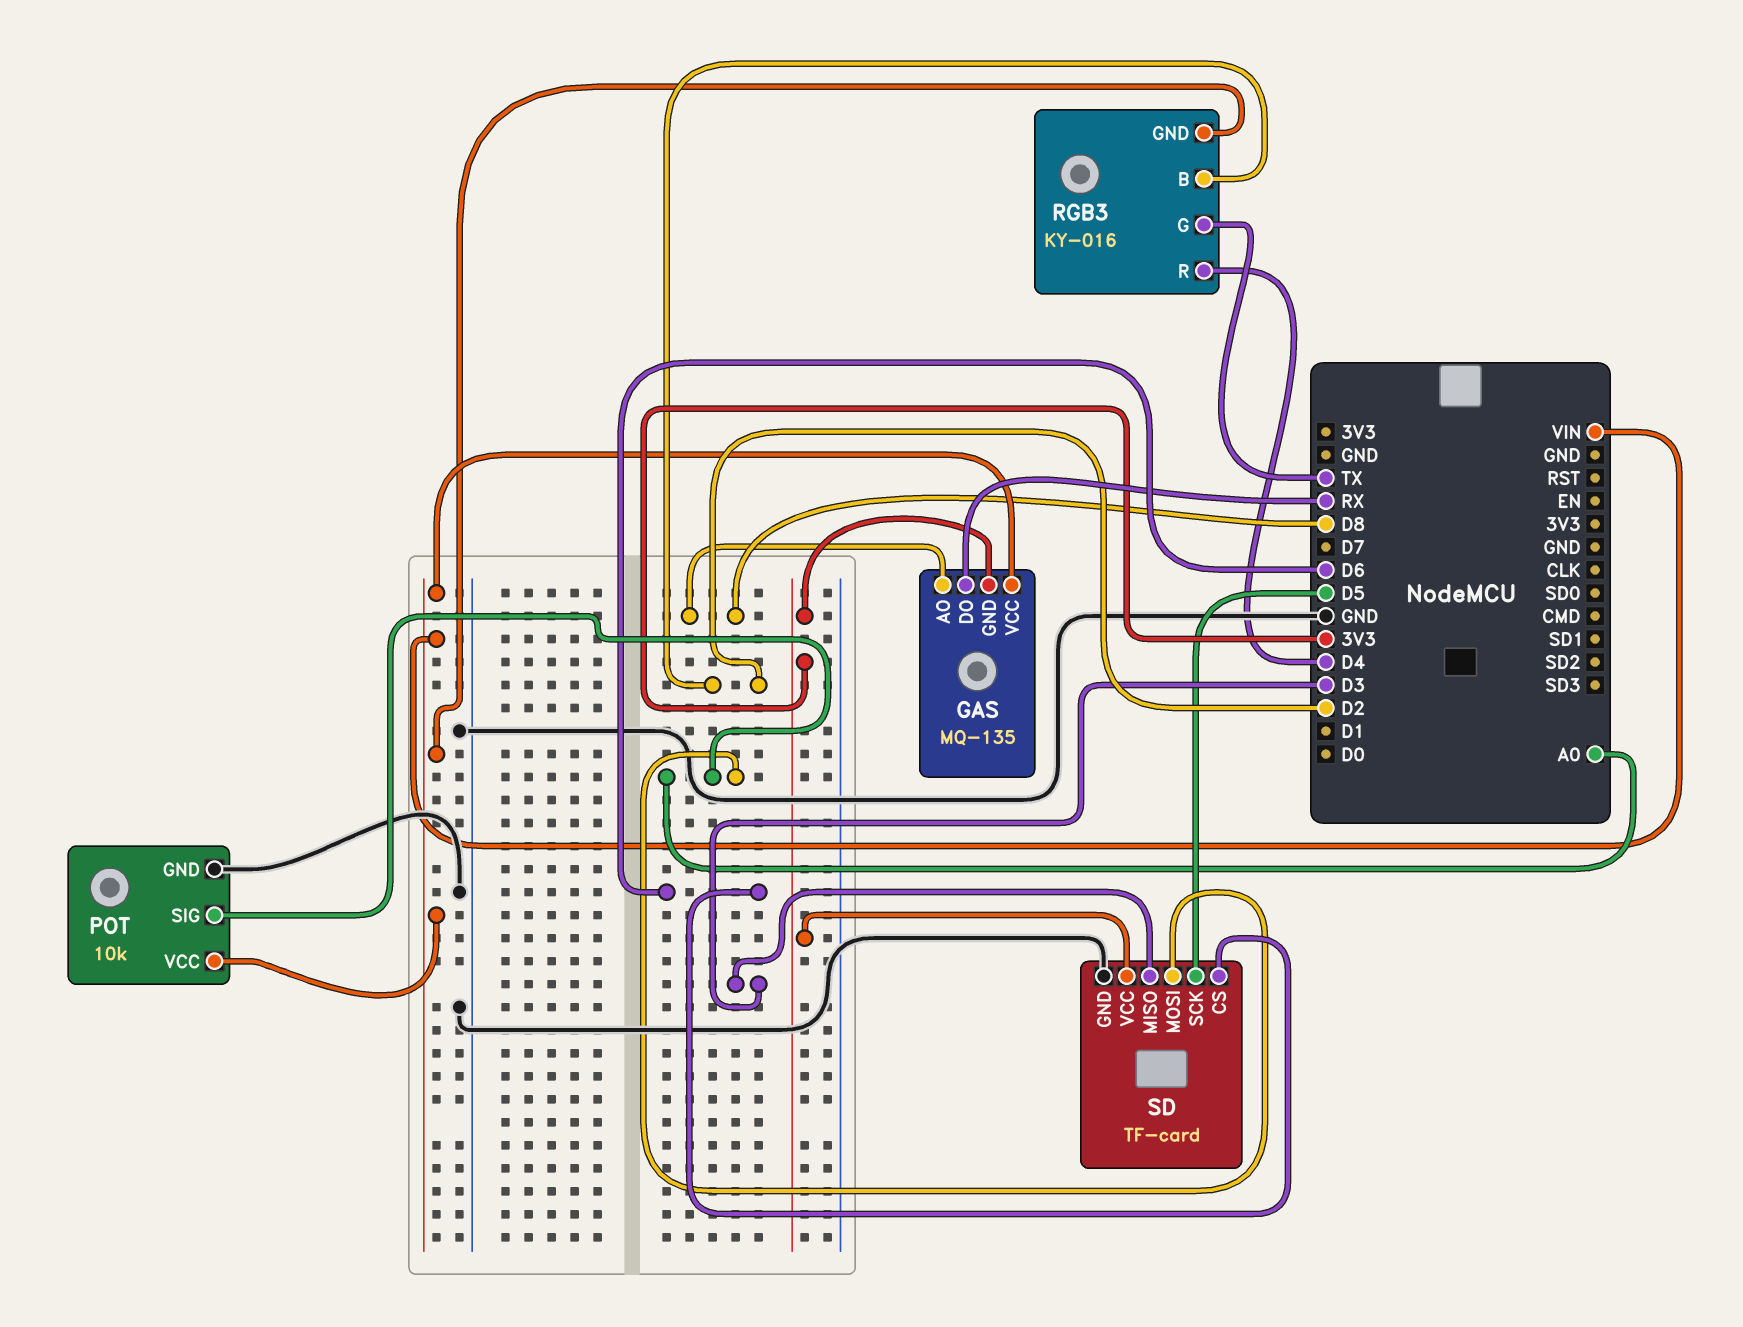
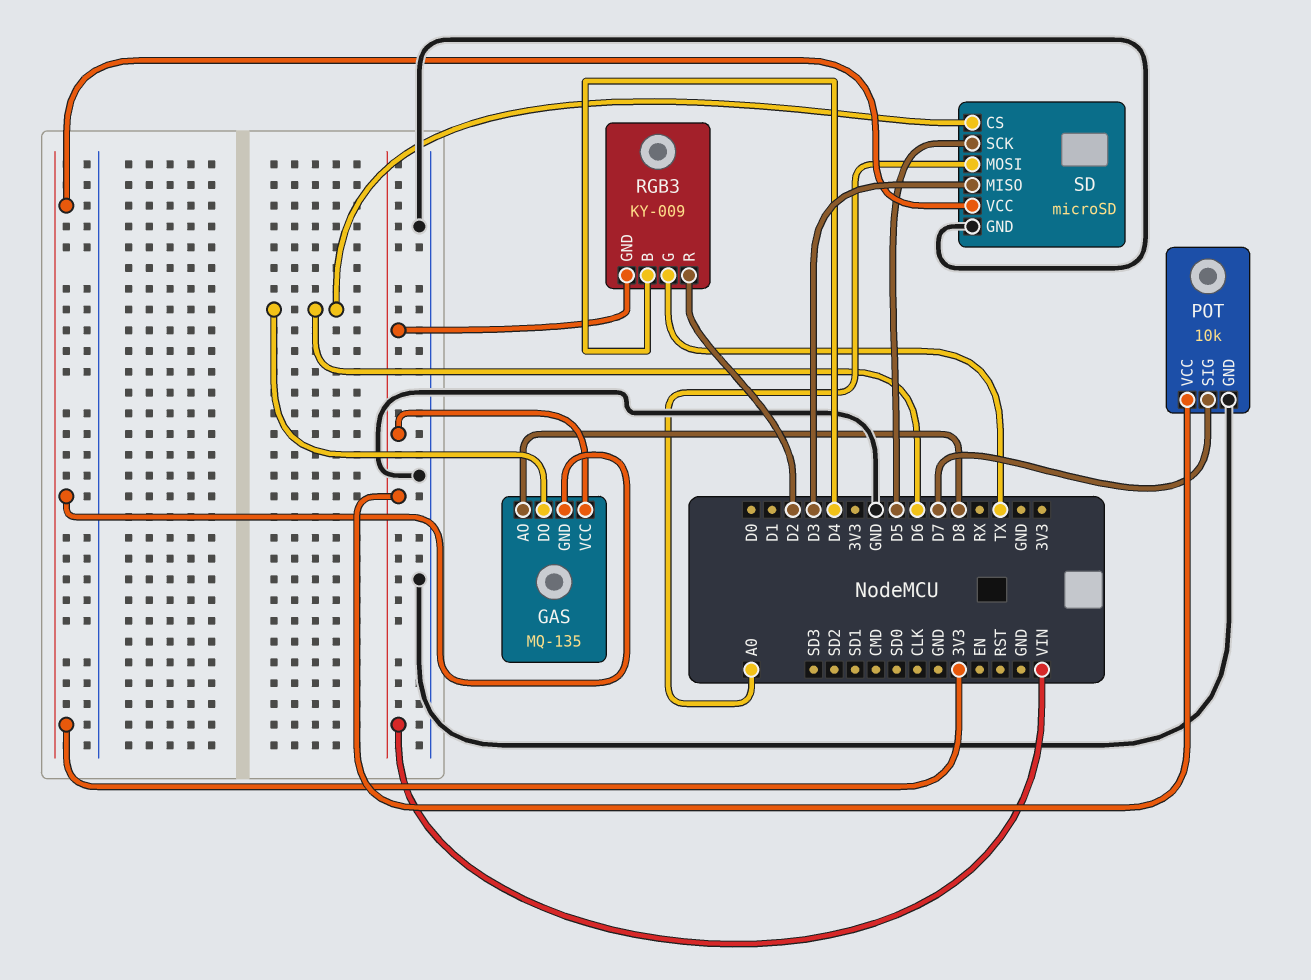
GAS pin DO: RX -> D6
POT pin SIG: A0 -> D7
RGB3: KY-016 -> KY-009
RGB3 pin B: D2 -> D4
RGB3 pin R: D4 -> D2
SD: TF-card -> microSD

